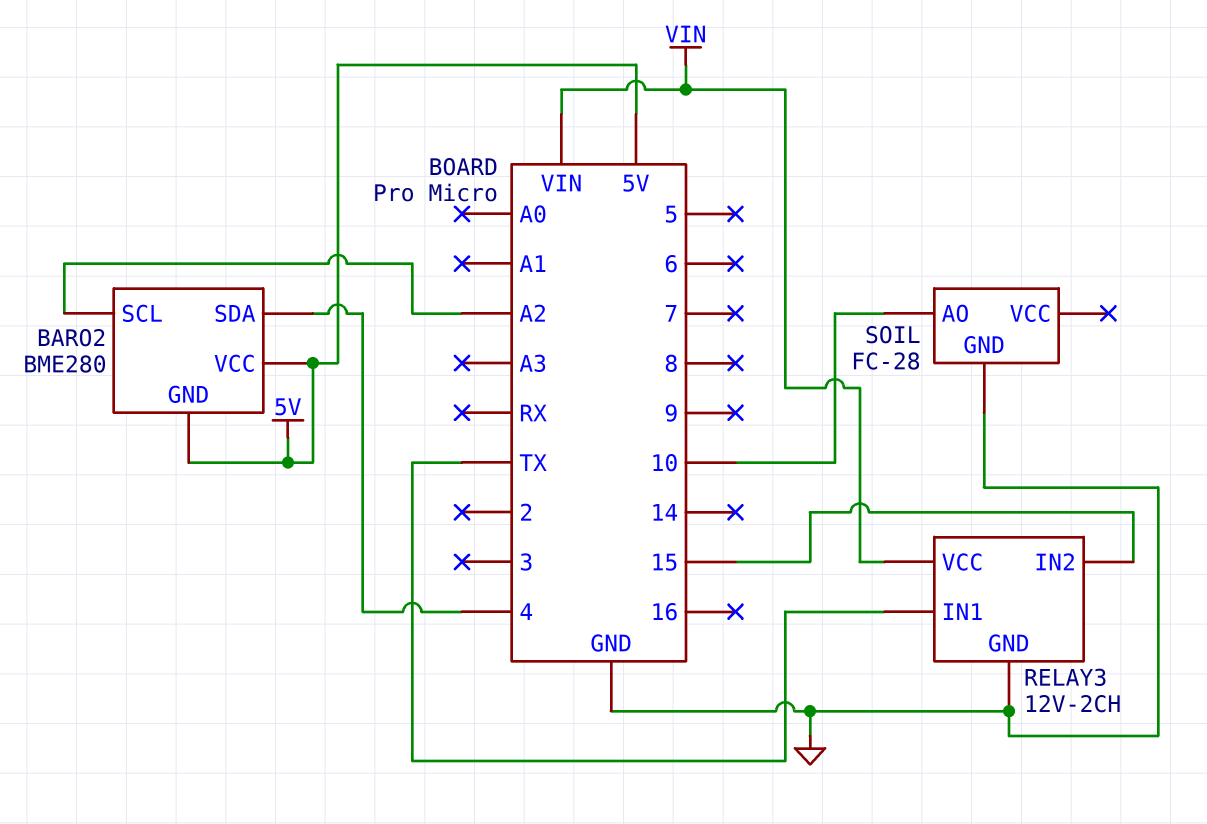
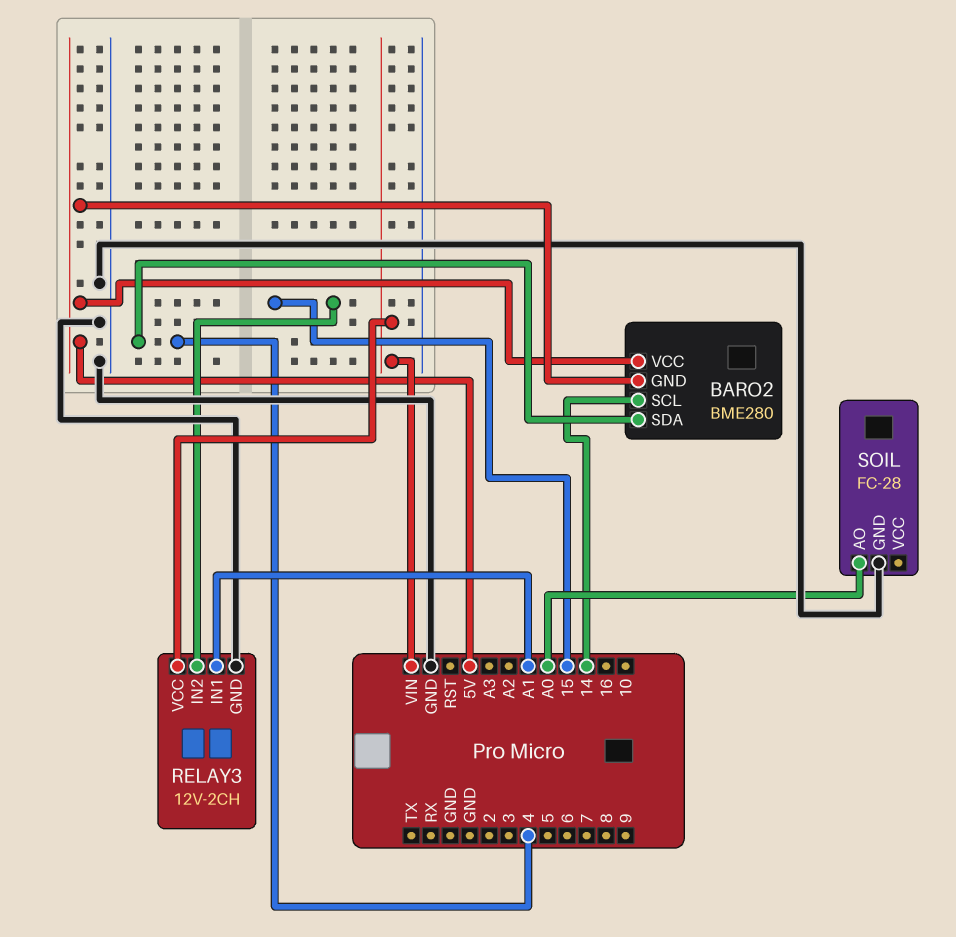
BARO2 pin SCL: A2 -> 14
RELAY3 pin IN1: TX -> A1
SOIL pin AO: 10 -> A0

